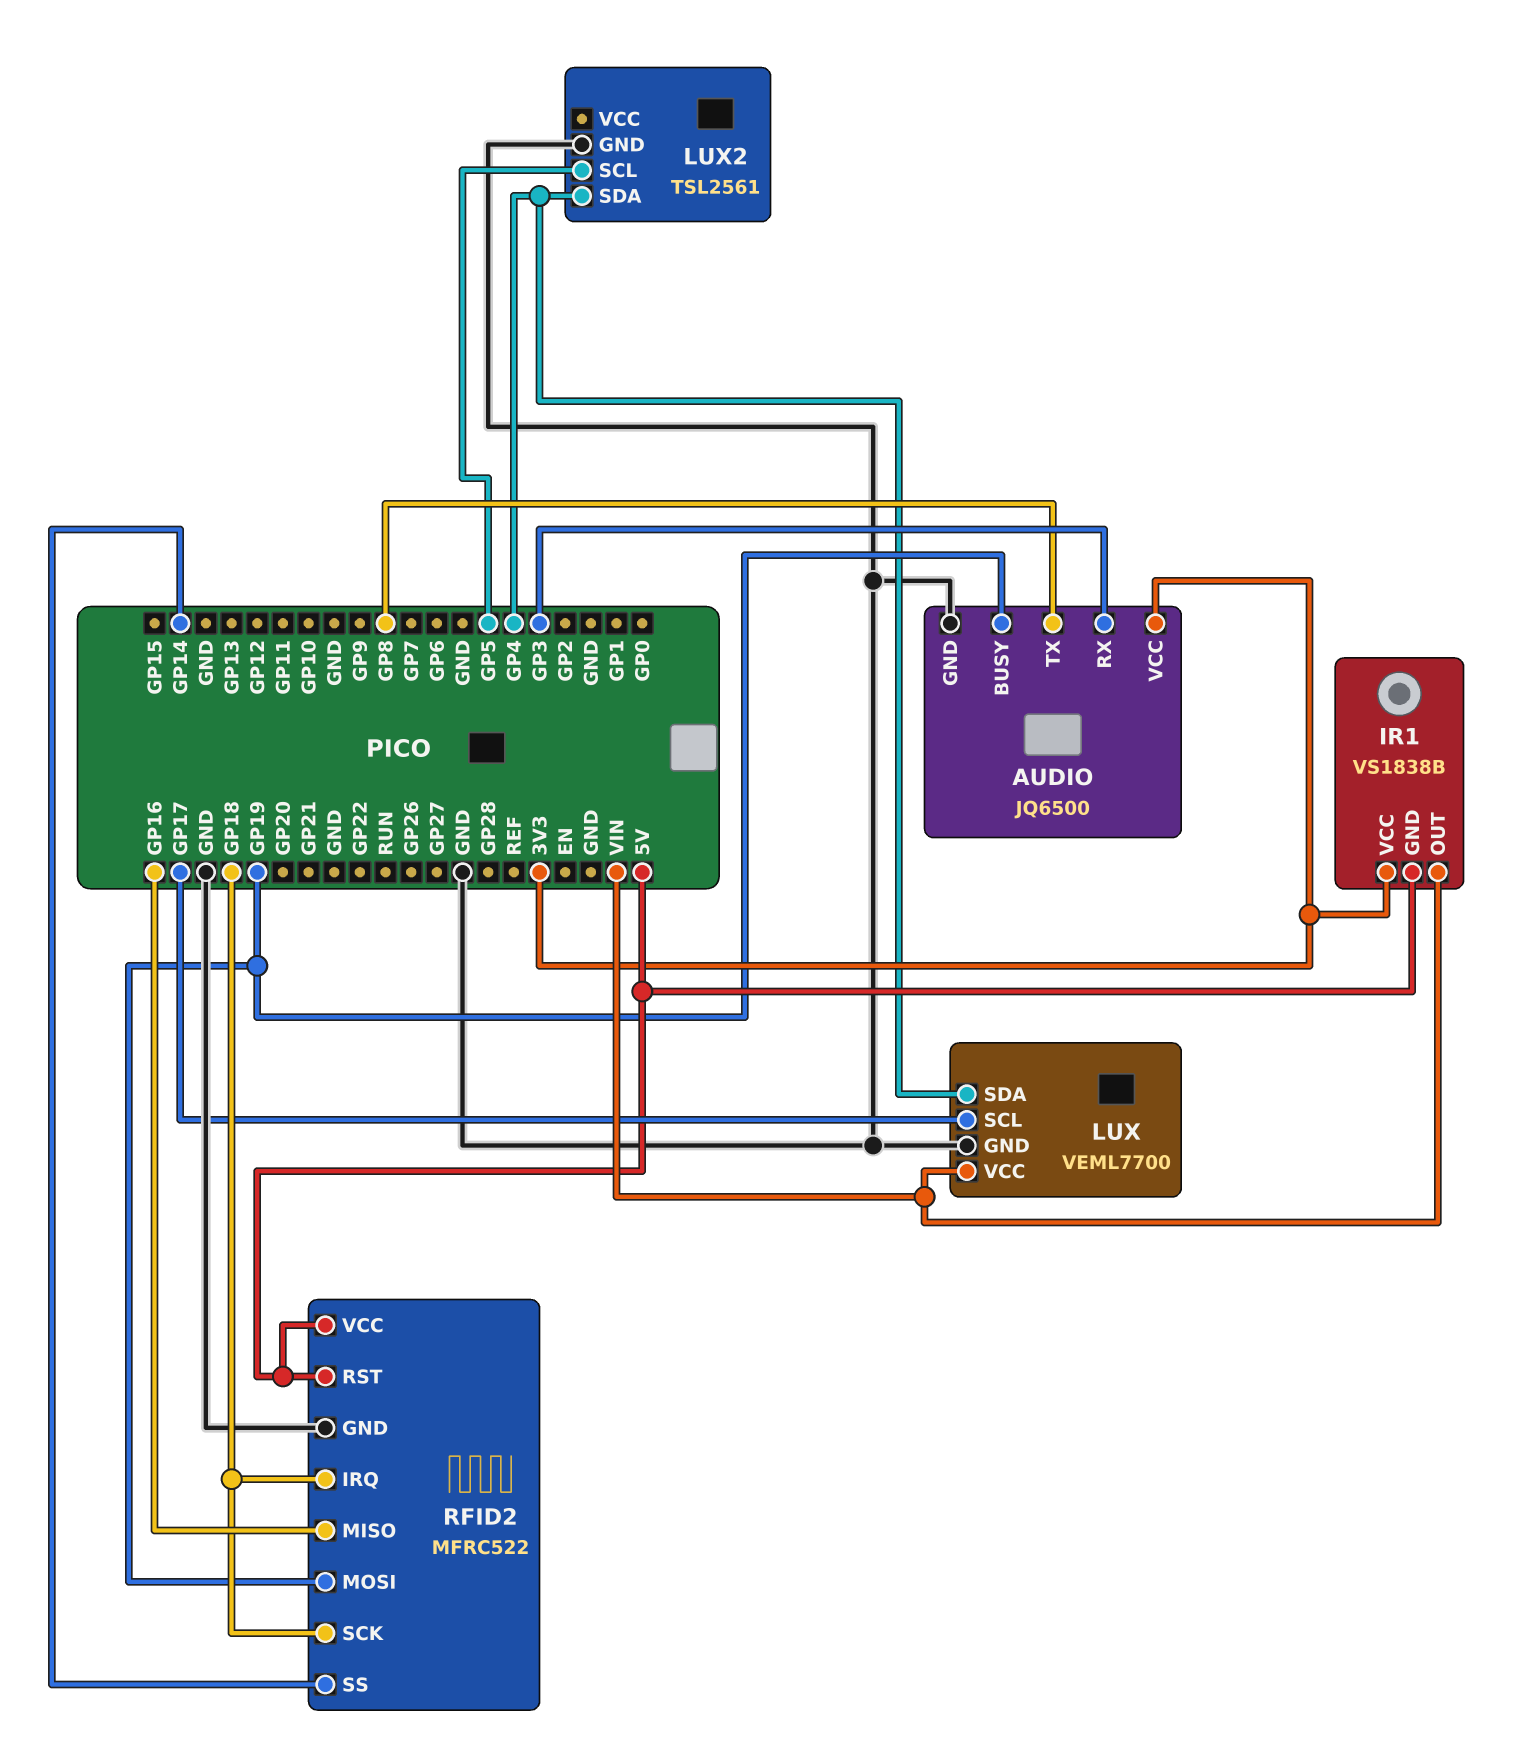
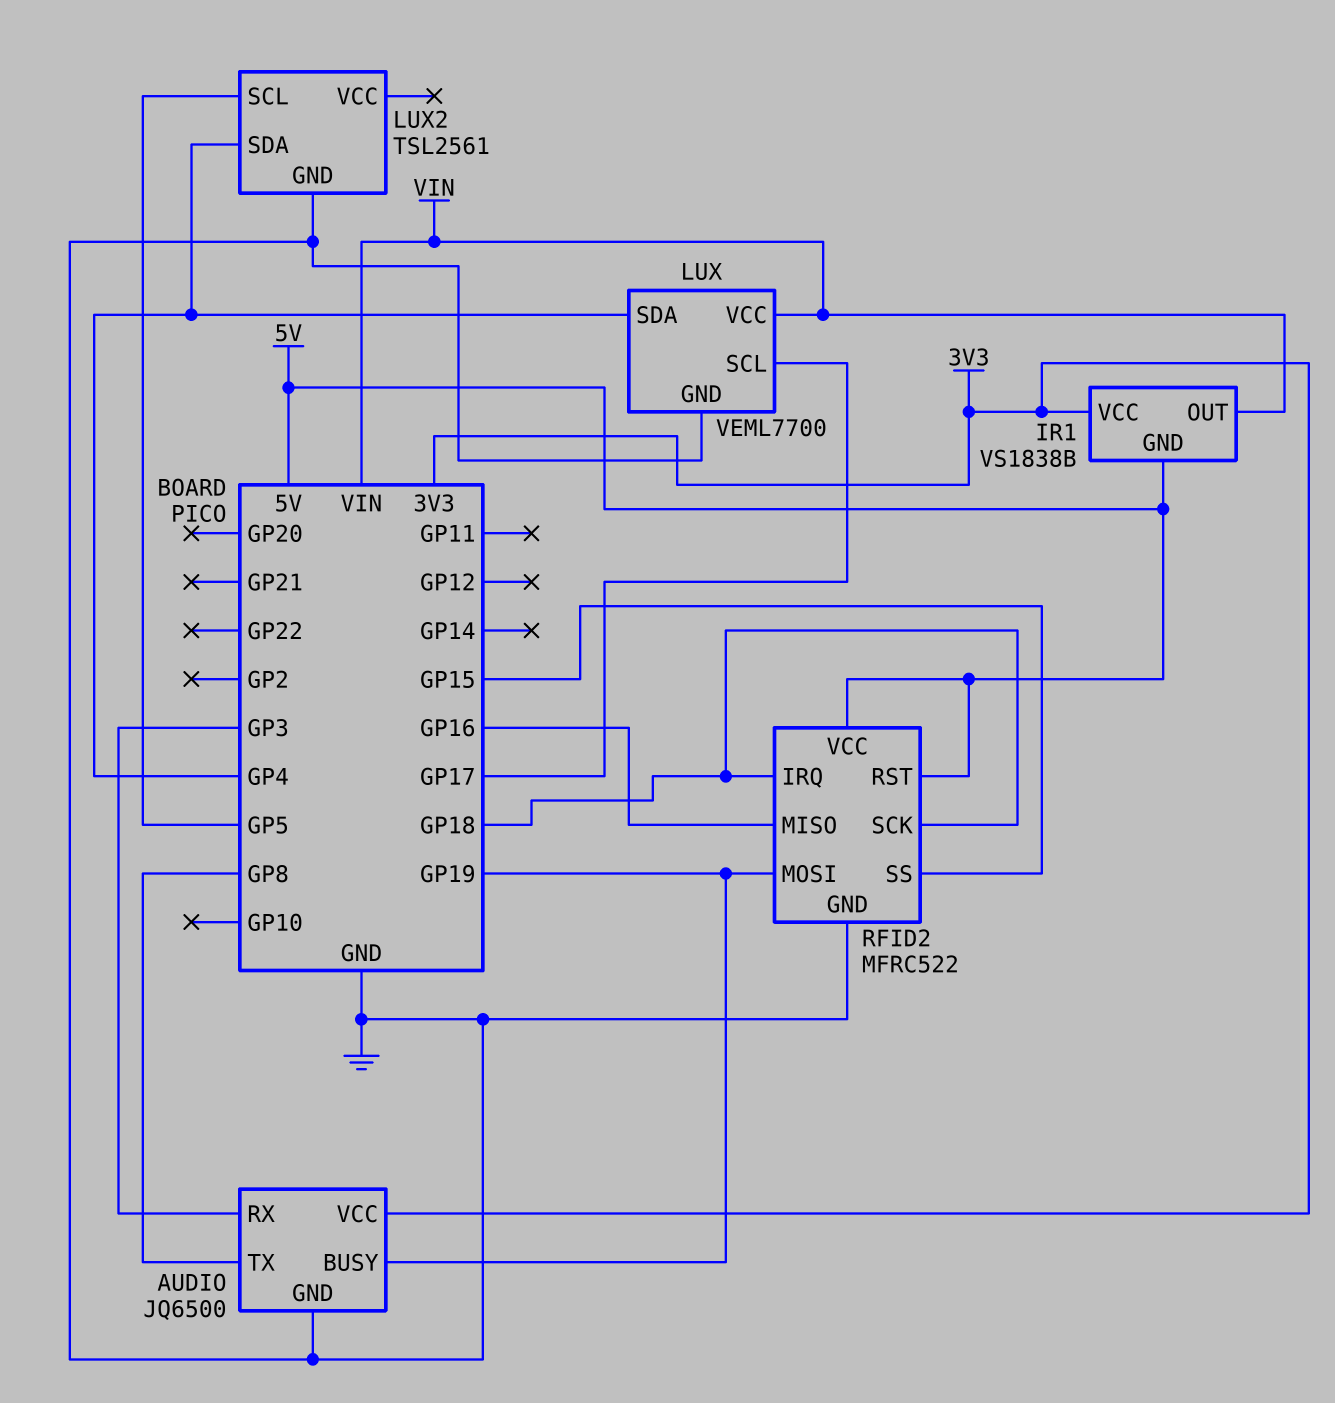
RFID2 pin SS: GP14 -> GP15

